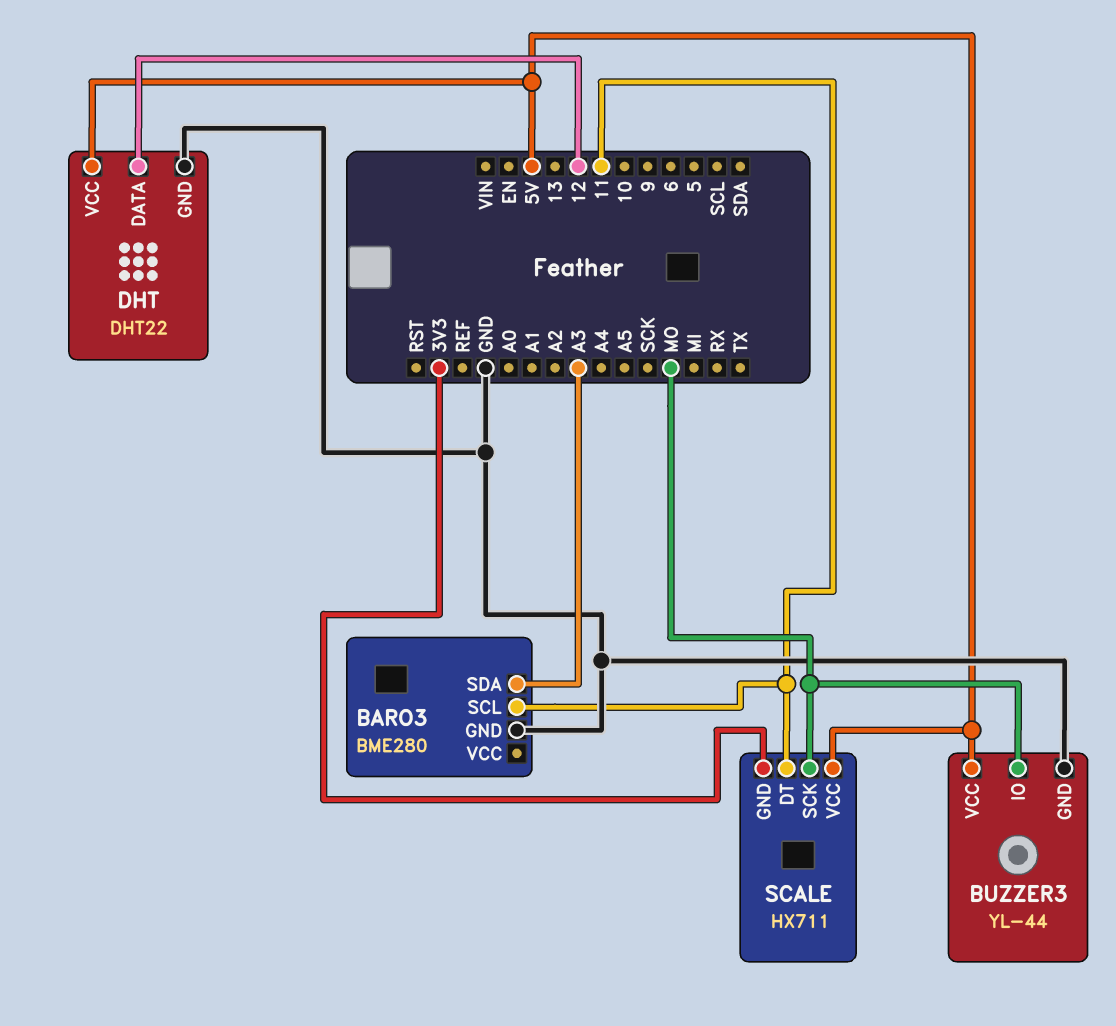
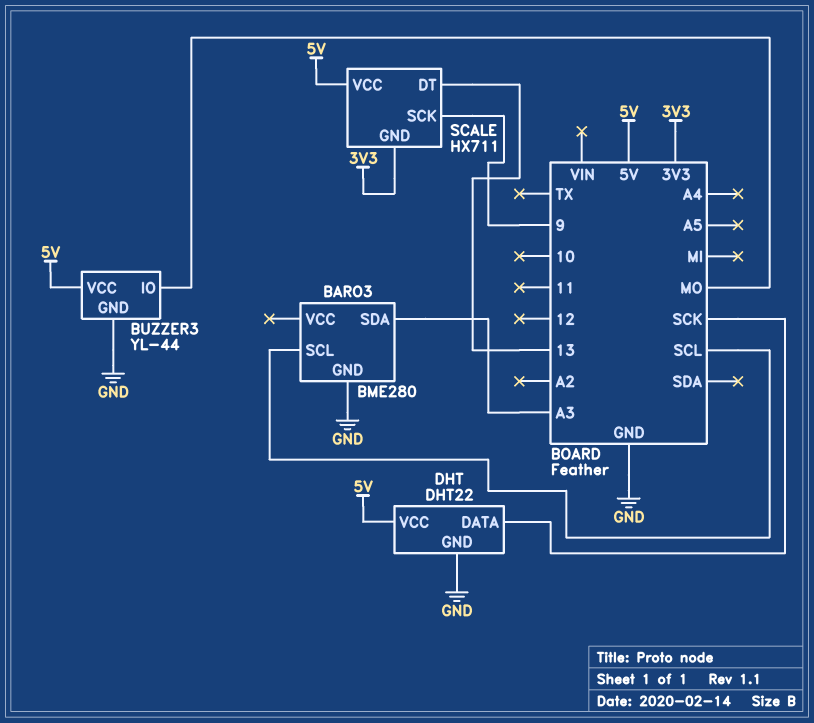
BARO3 pin SCL: 11 -> SCL
DHT pin DATA: 12 -> SCK
SCALE pin DT: 11 -> 13
SCALE pin SCK: MO -> 9

